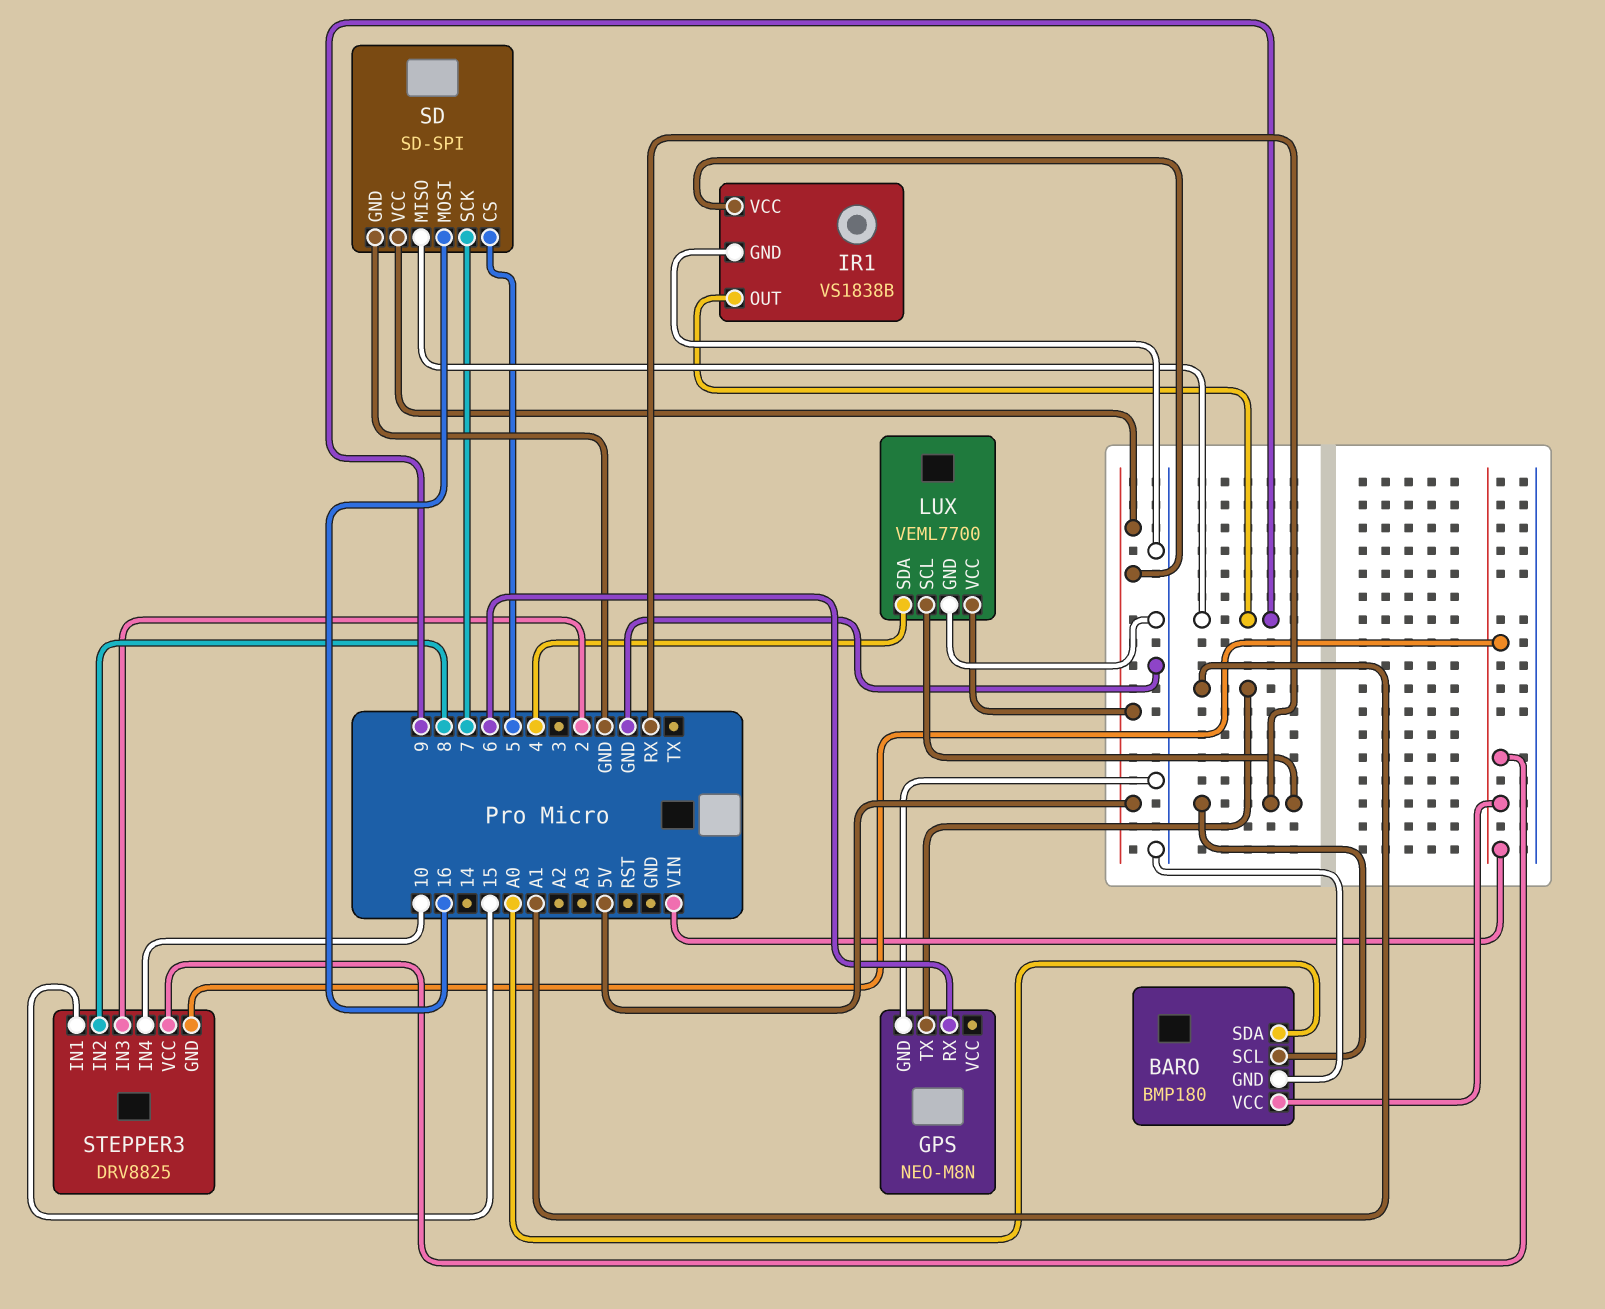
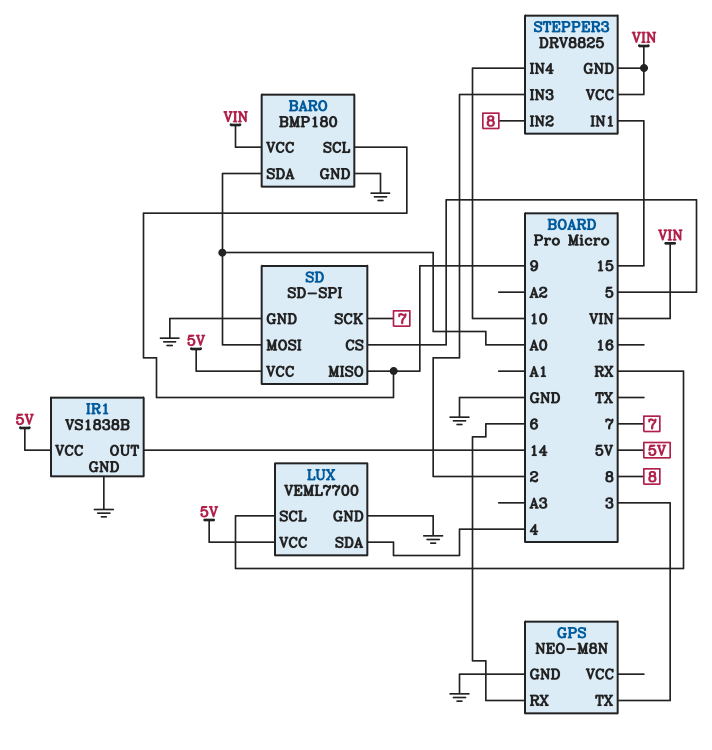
BARO pin SCL: RX -> 9
GPS pin TX: A1 -> 3
IR1 pin OUT: 9 -> 14
SD pin MOSI: 16 -> A0

